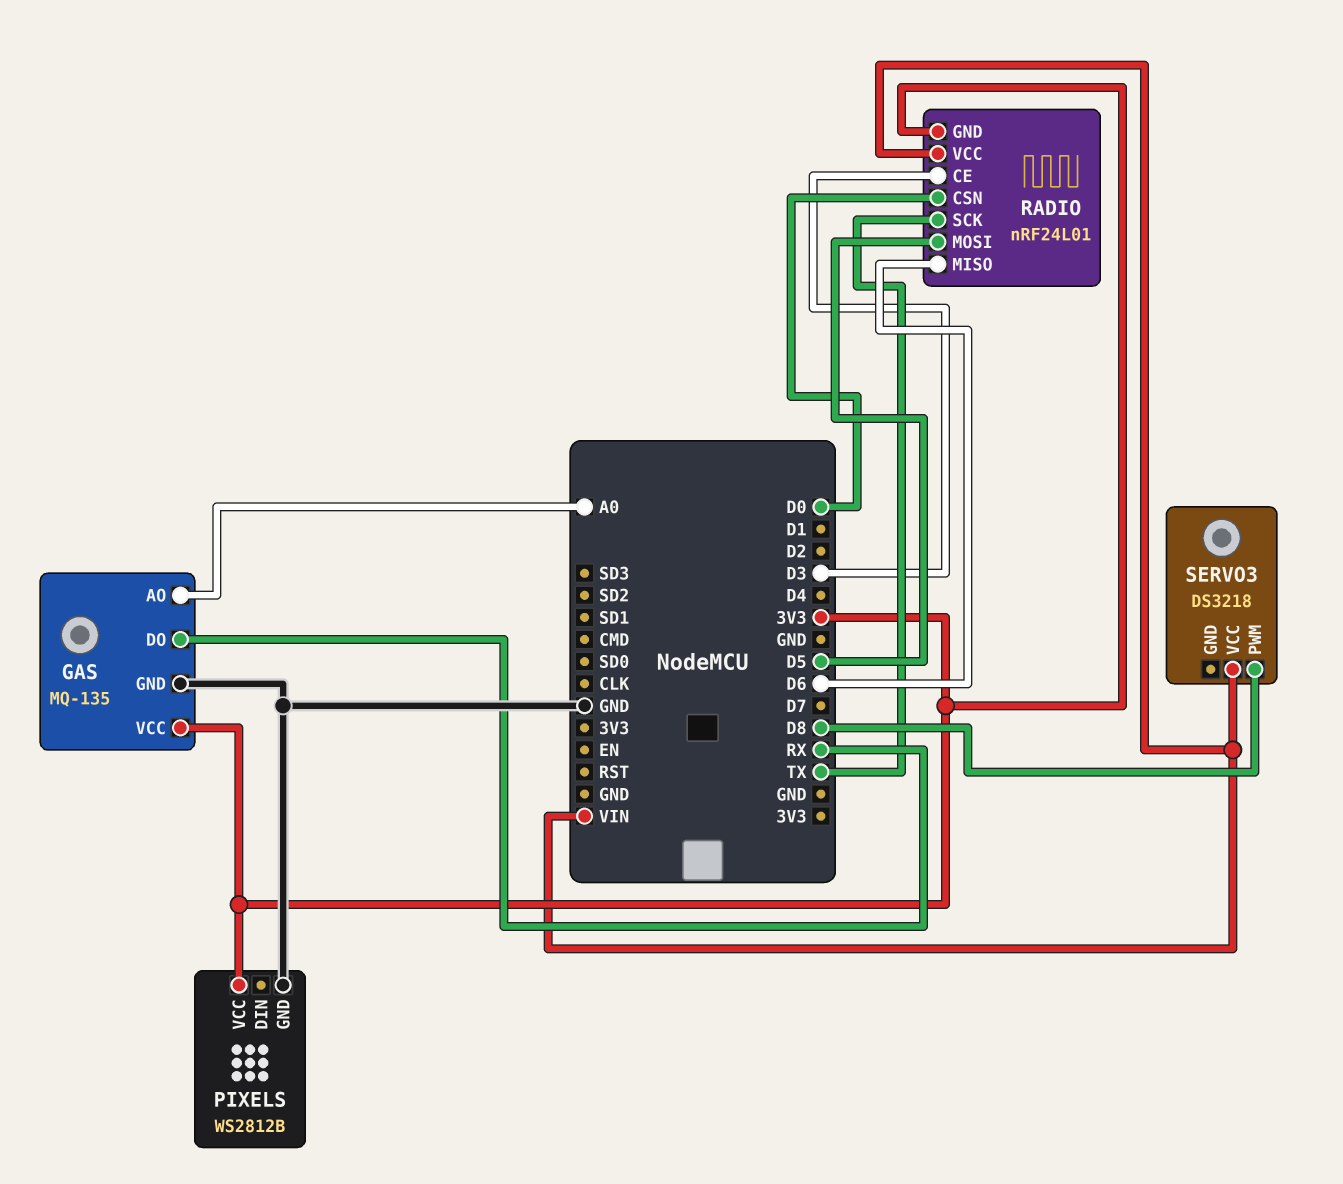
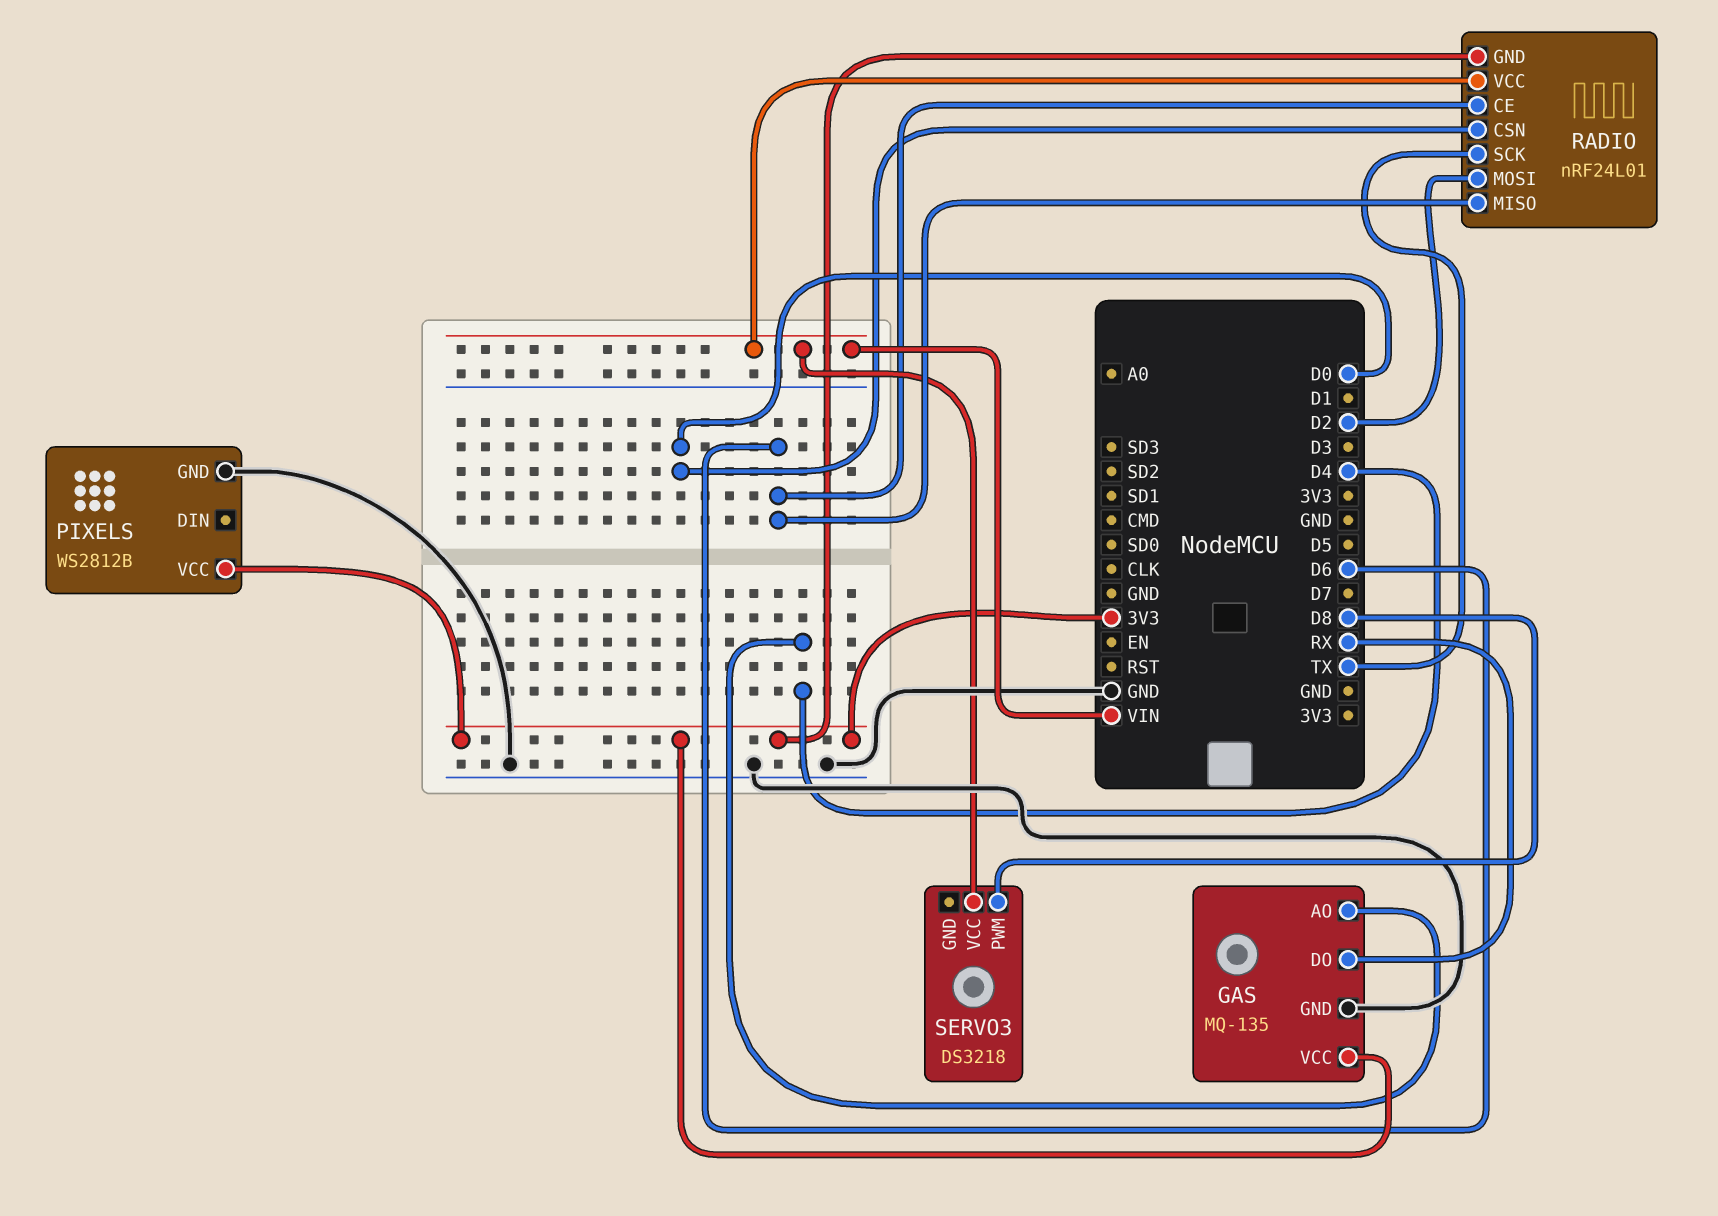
GAS pin AO: A0 -> D4
RADIO pin CE: D3 -> D6
RADIO pin MOSI: D5 -> D2

